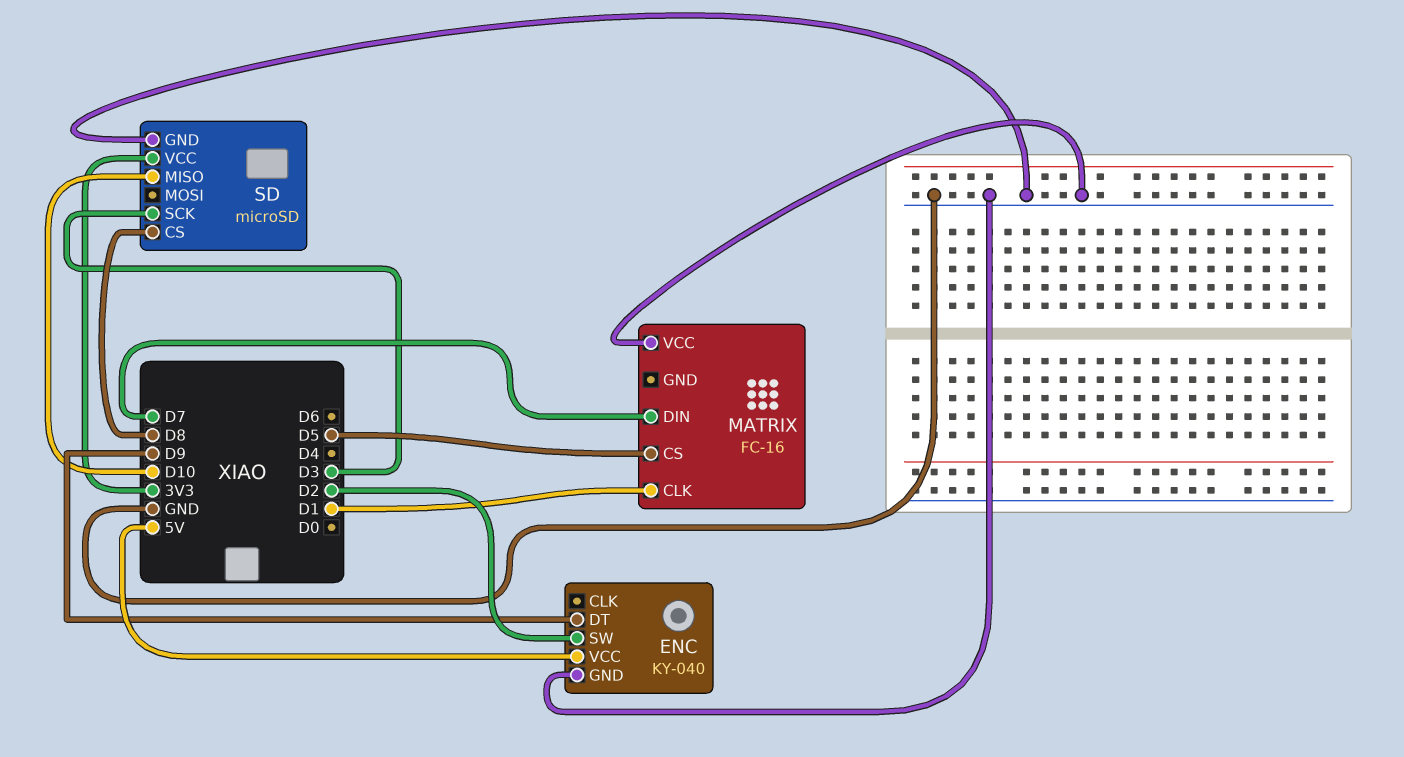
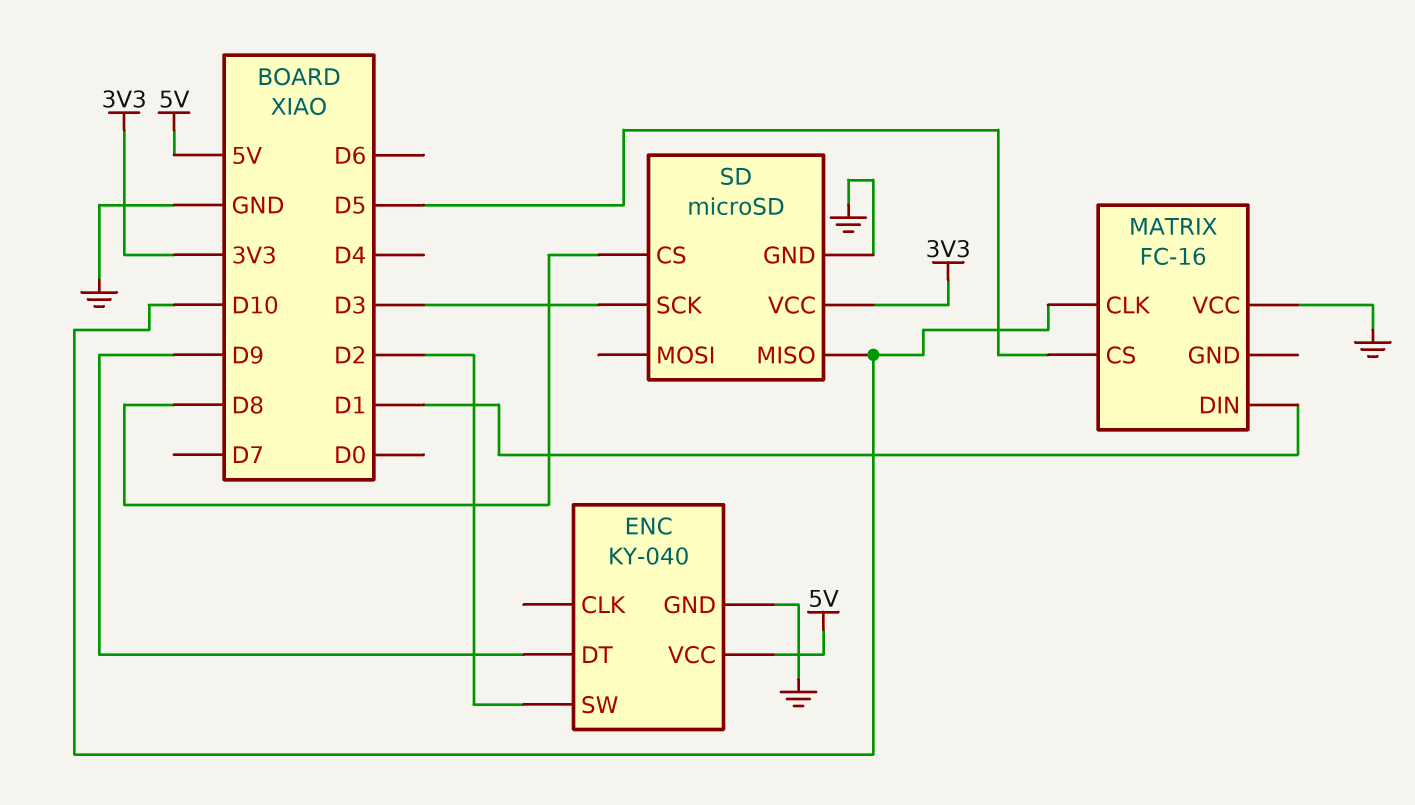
MATRIX pin CLK: D1 -> D10
MATRIX pin DIN: D7 -> D1

